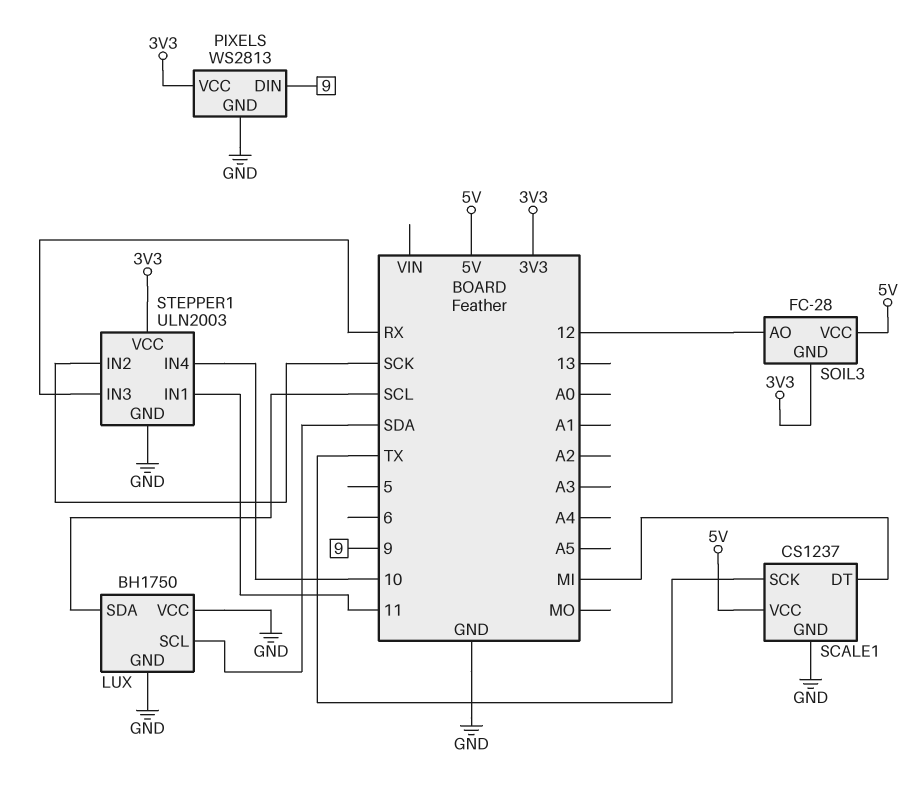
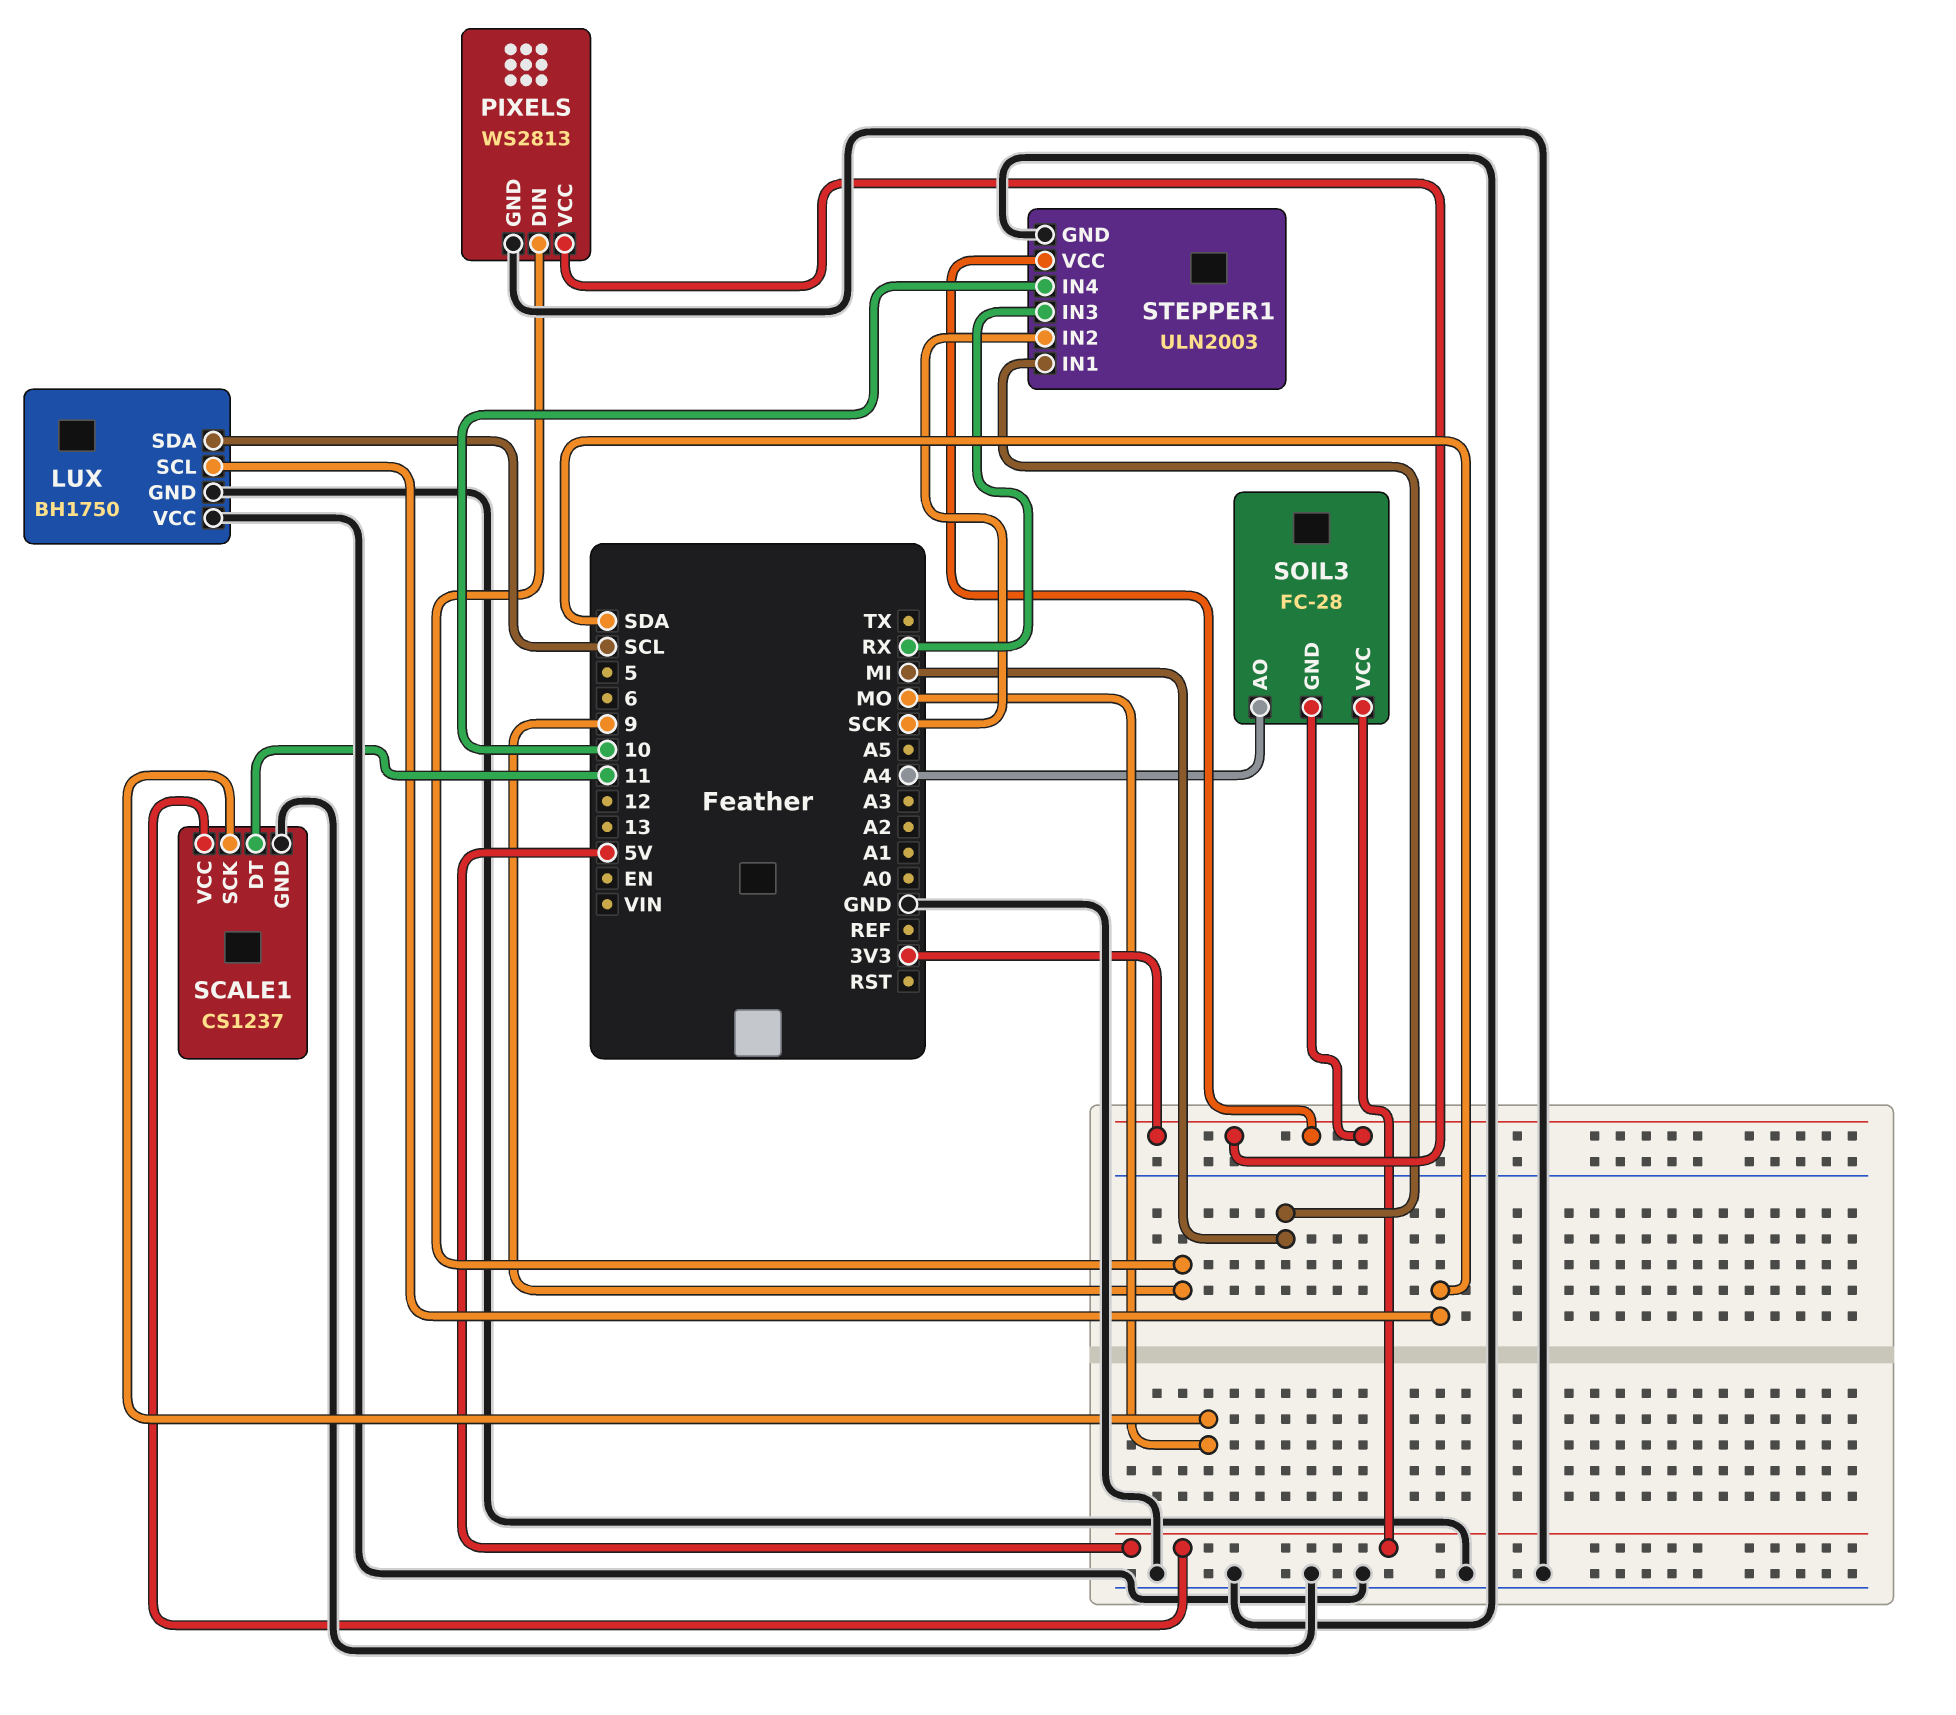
SCALE1 pin DT: MI -> 11
SCALE1 pin SCK: TX -> MO
SOIL3 pin AO: 12 -> A4
STEPPER1 pin IN1: 11 -> MI

